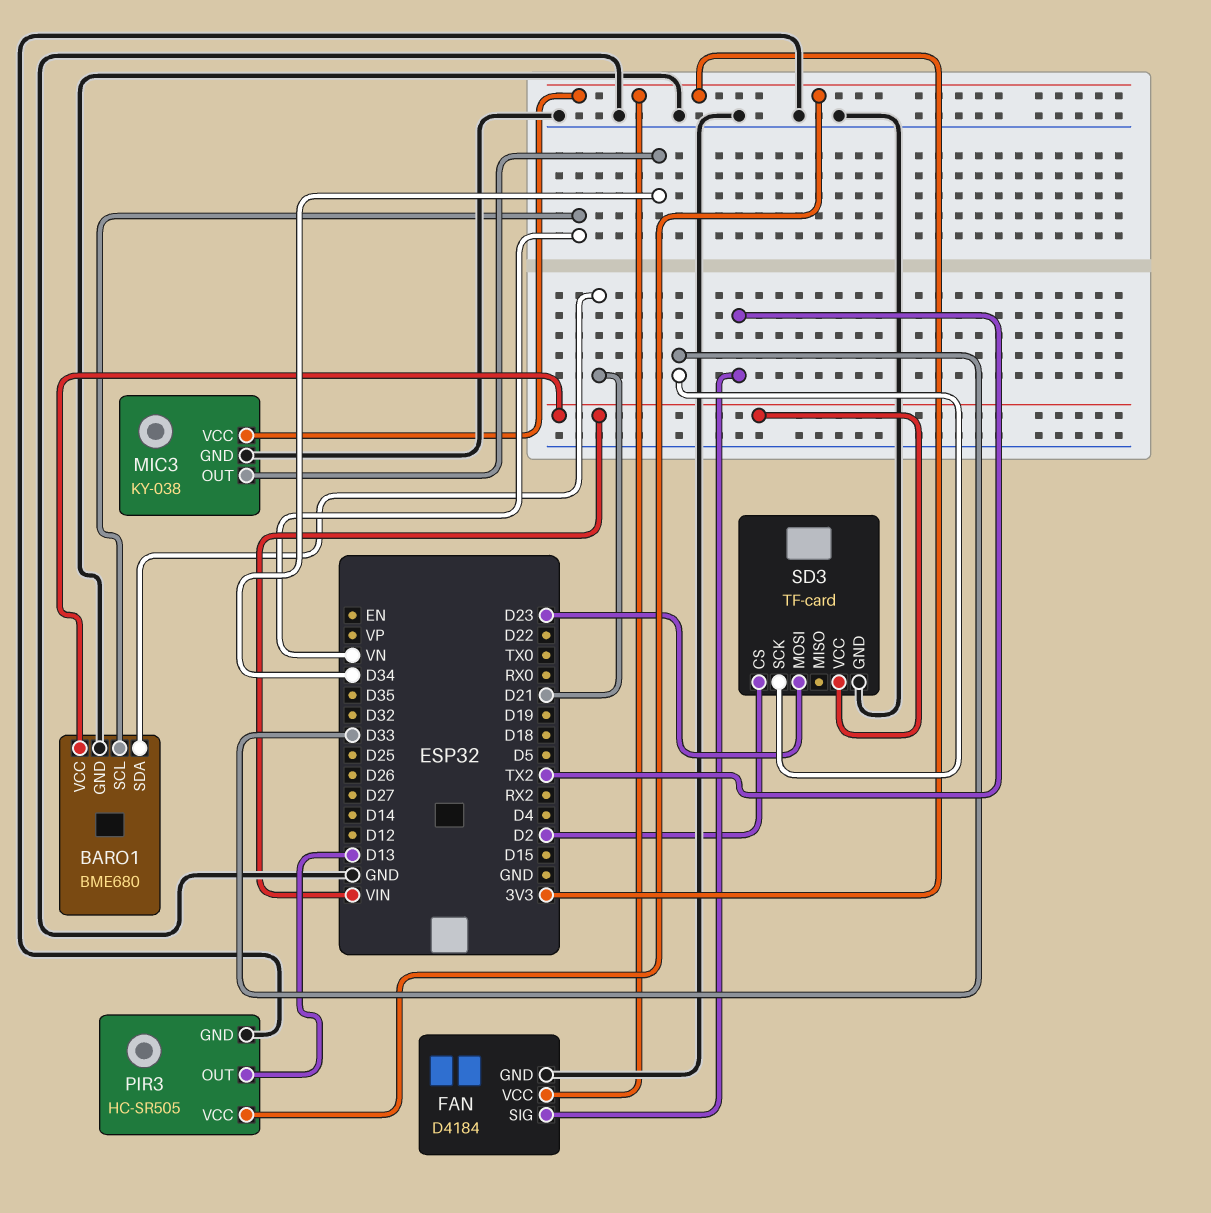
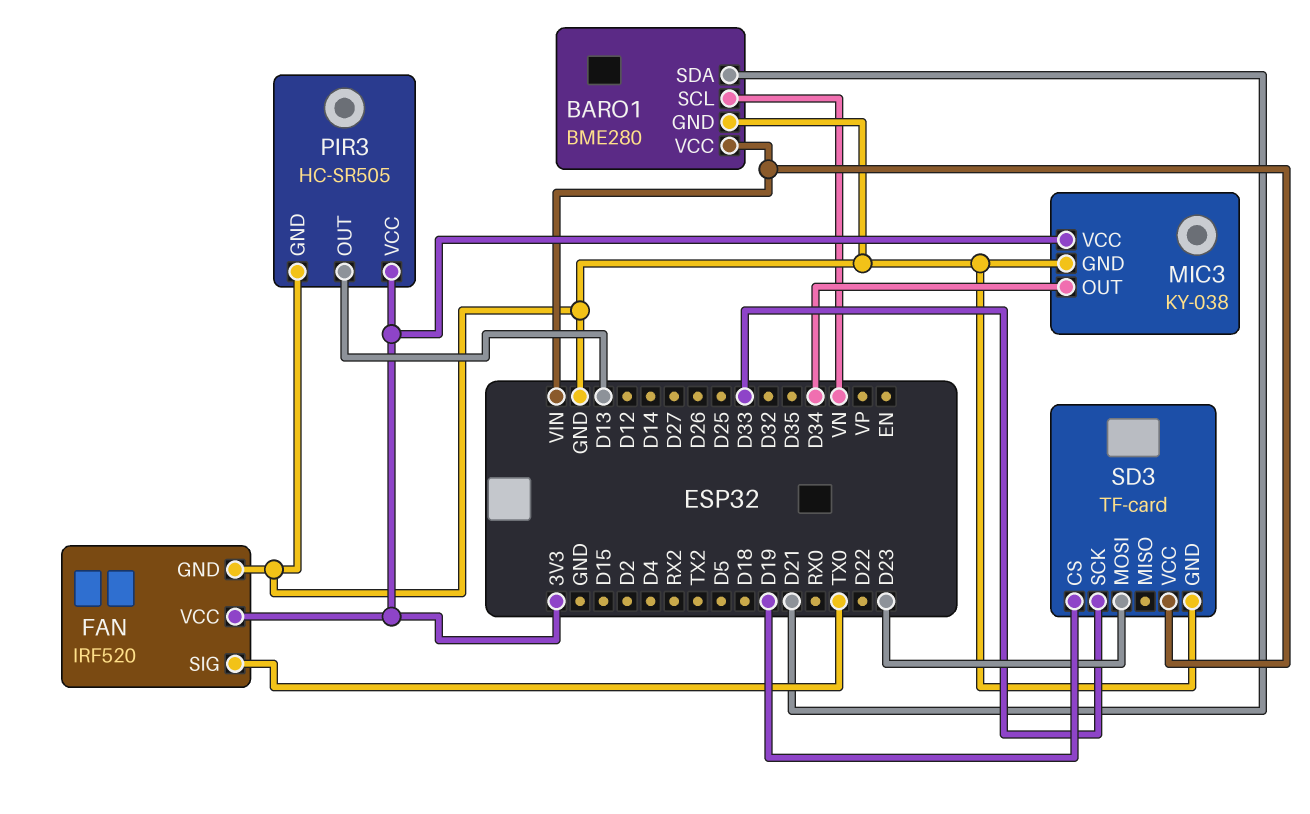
BARO1: BME680 -> BME280
FAN: D4184 -> IRF520
FAN pin SIG: TX2 -> TX0
SD3 pin CS: D2 -> D19

